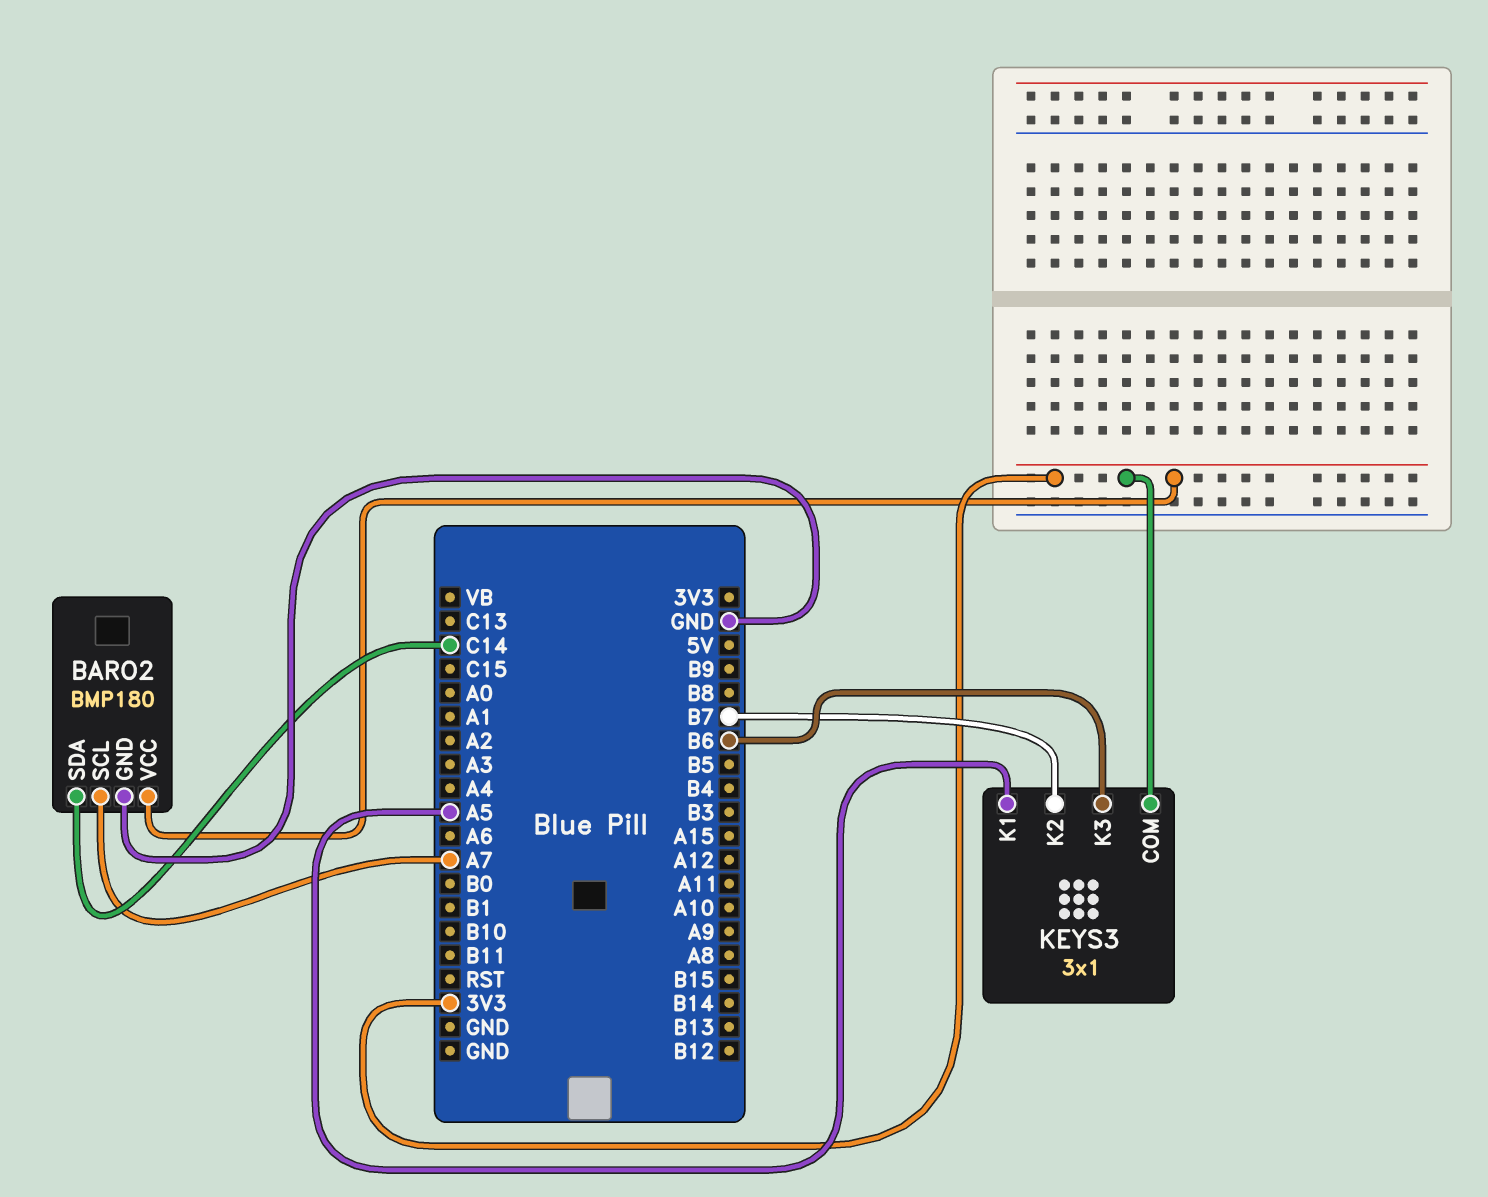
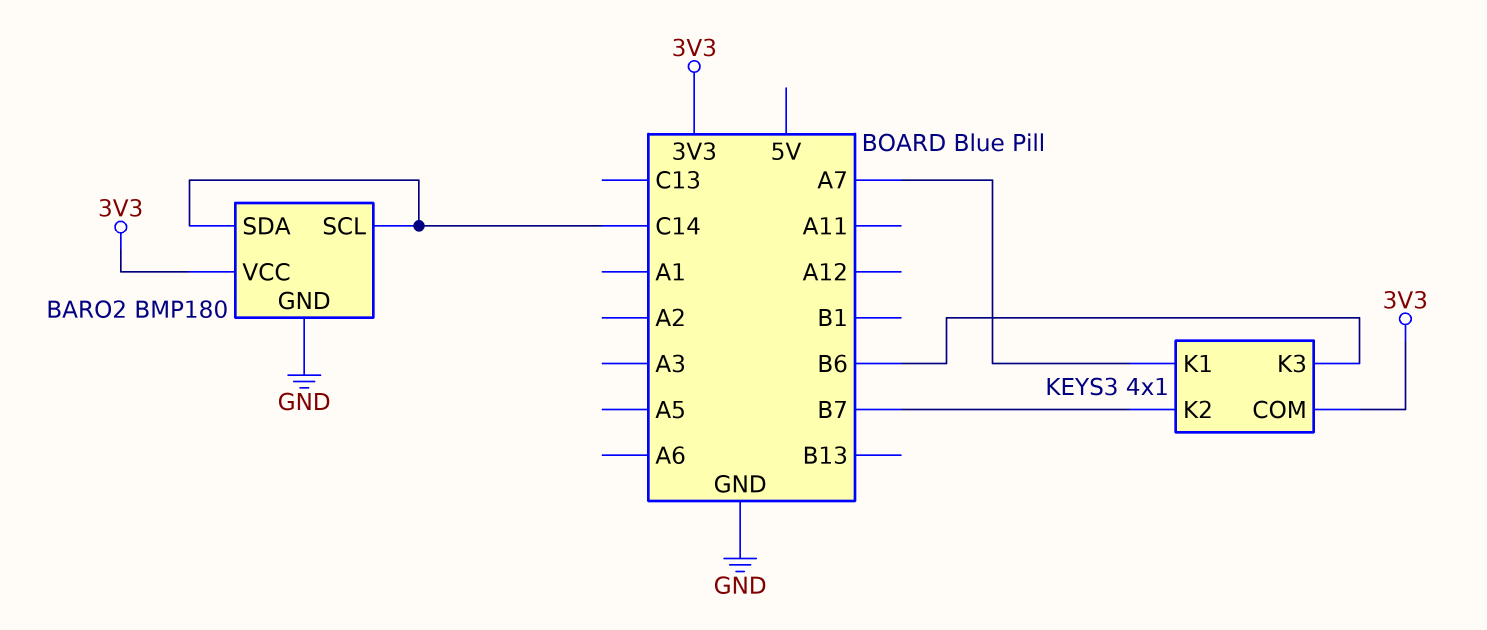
BARO2 pin SCL: A7 -> C14
KEYS3: 3x1 -> 4x1
KEYS3 pin K1: A5 -> A7

